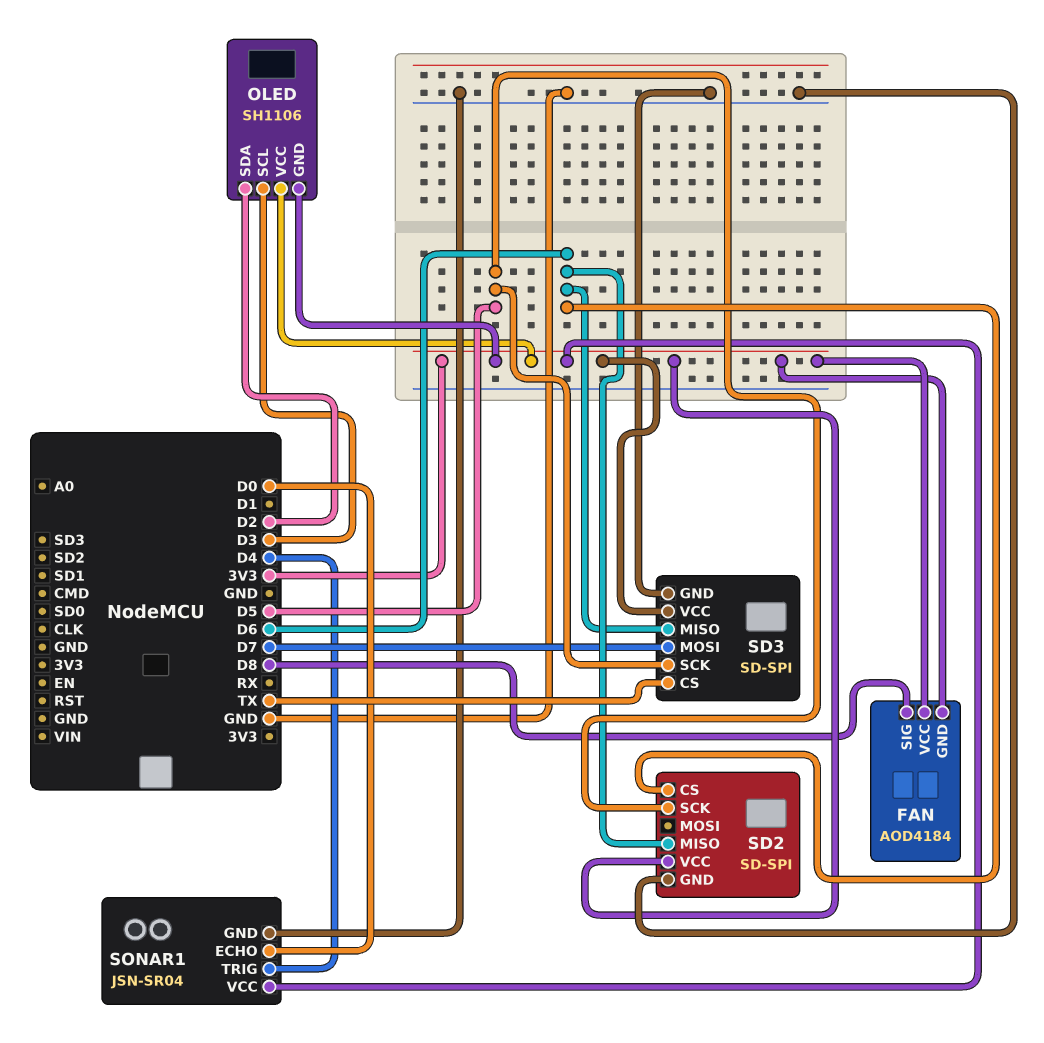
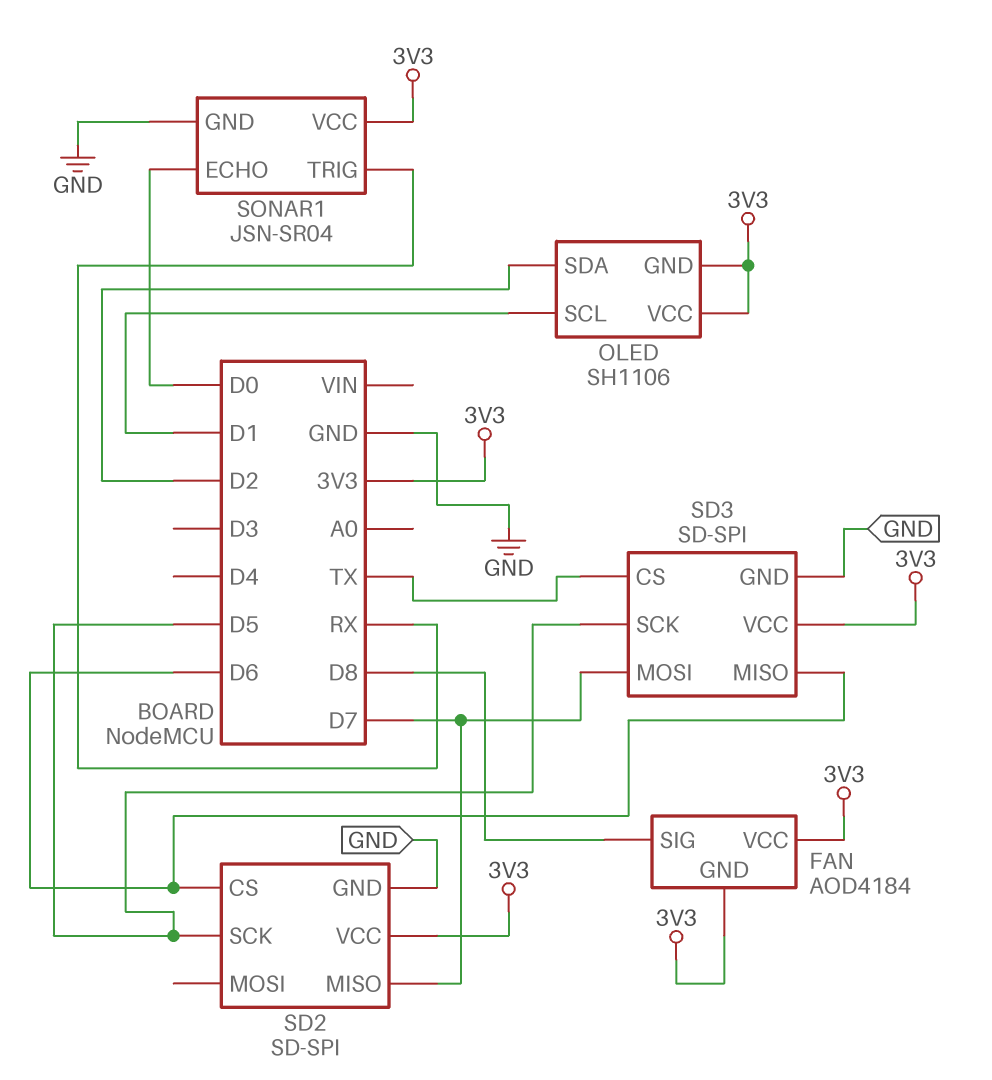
OLED pin SCL: D3 -> D1
SD2 pin MISO: D6 -> D7
SONAR1 pin TRIG: D4 -> RX

